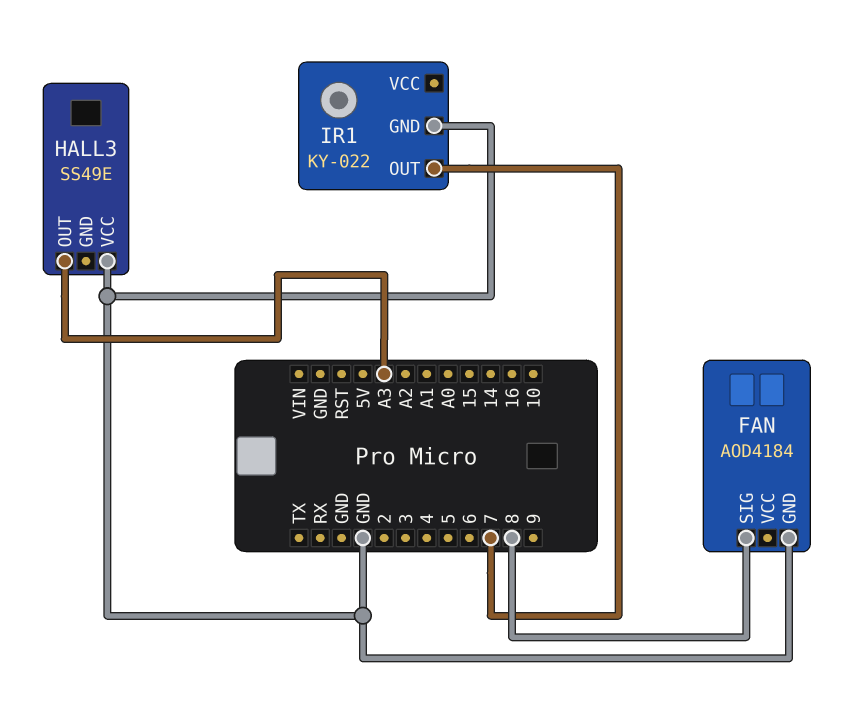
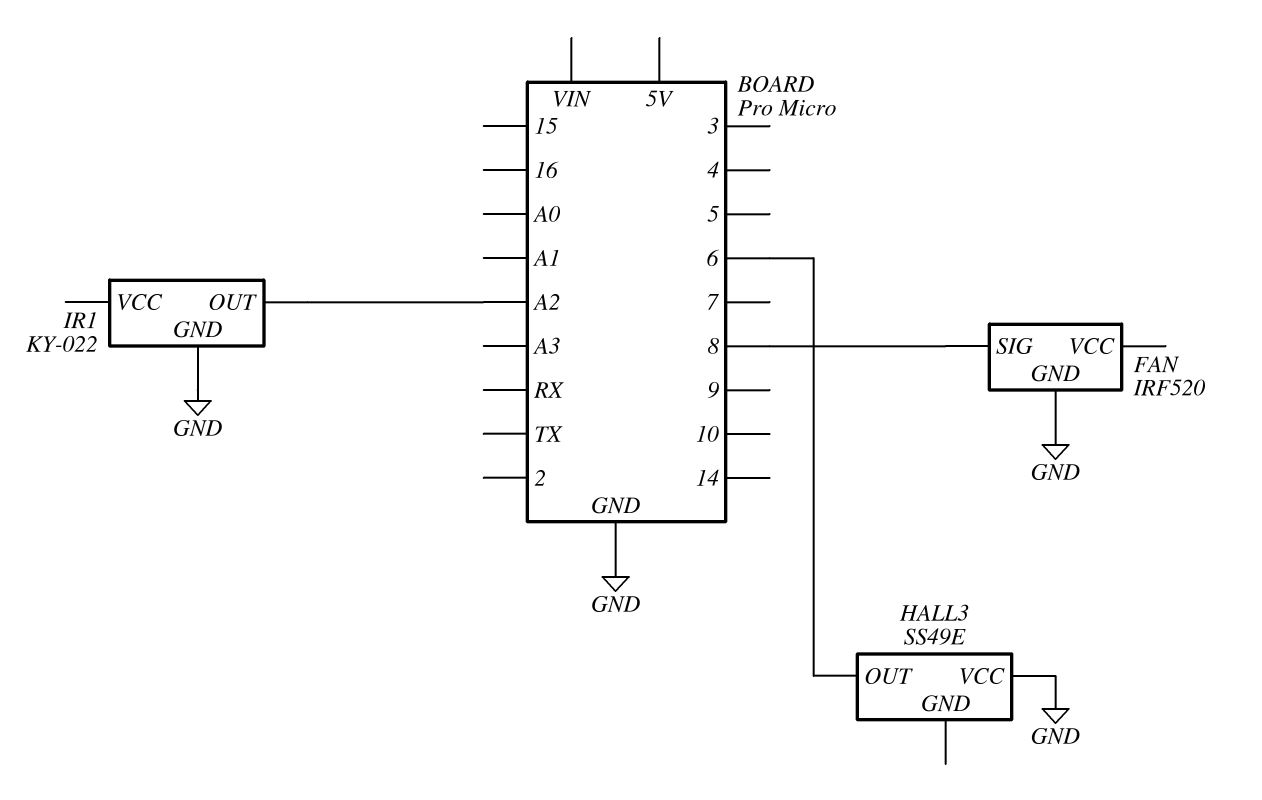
FAN: AOD4184 -> IRF520
HALL3 pin OUT: A3 -> 6
IR1 pin OUT: 7 -> A2

